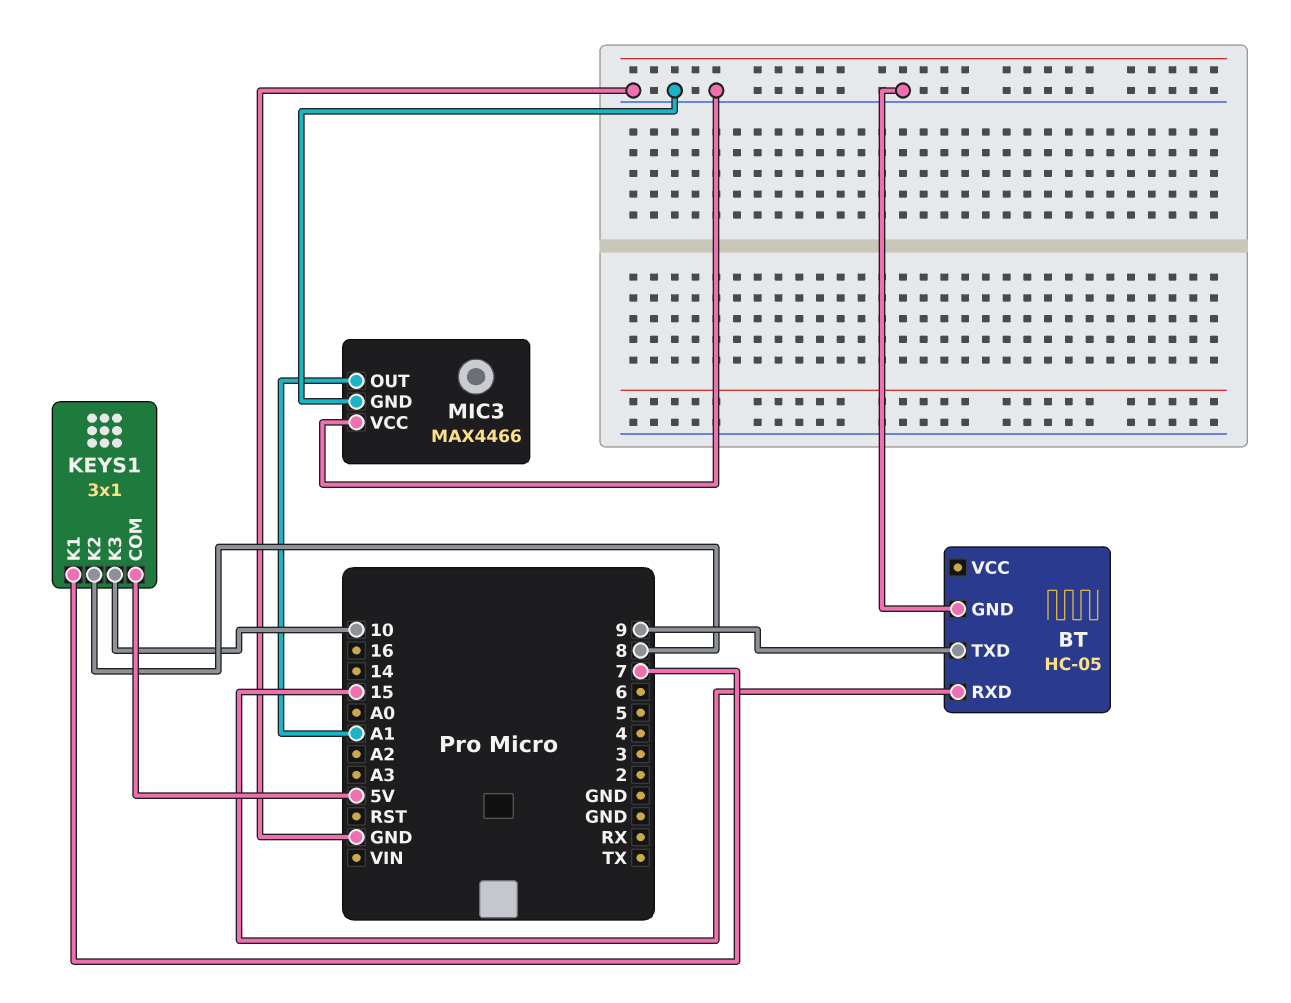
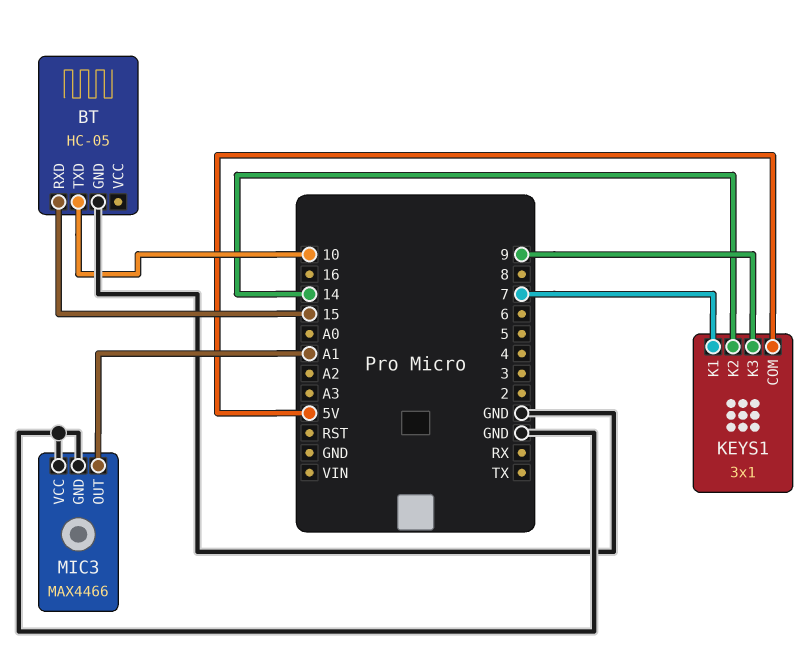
BT pin TXD: 9 -> 10
KEYS1 pin K2: 8 -> 14
KEYS1 pin K3: 10 -> 9

